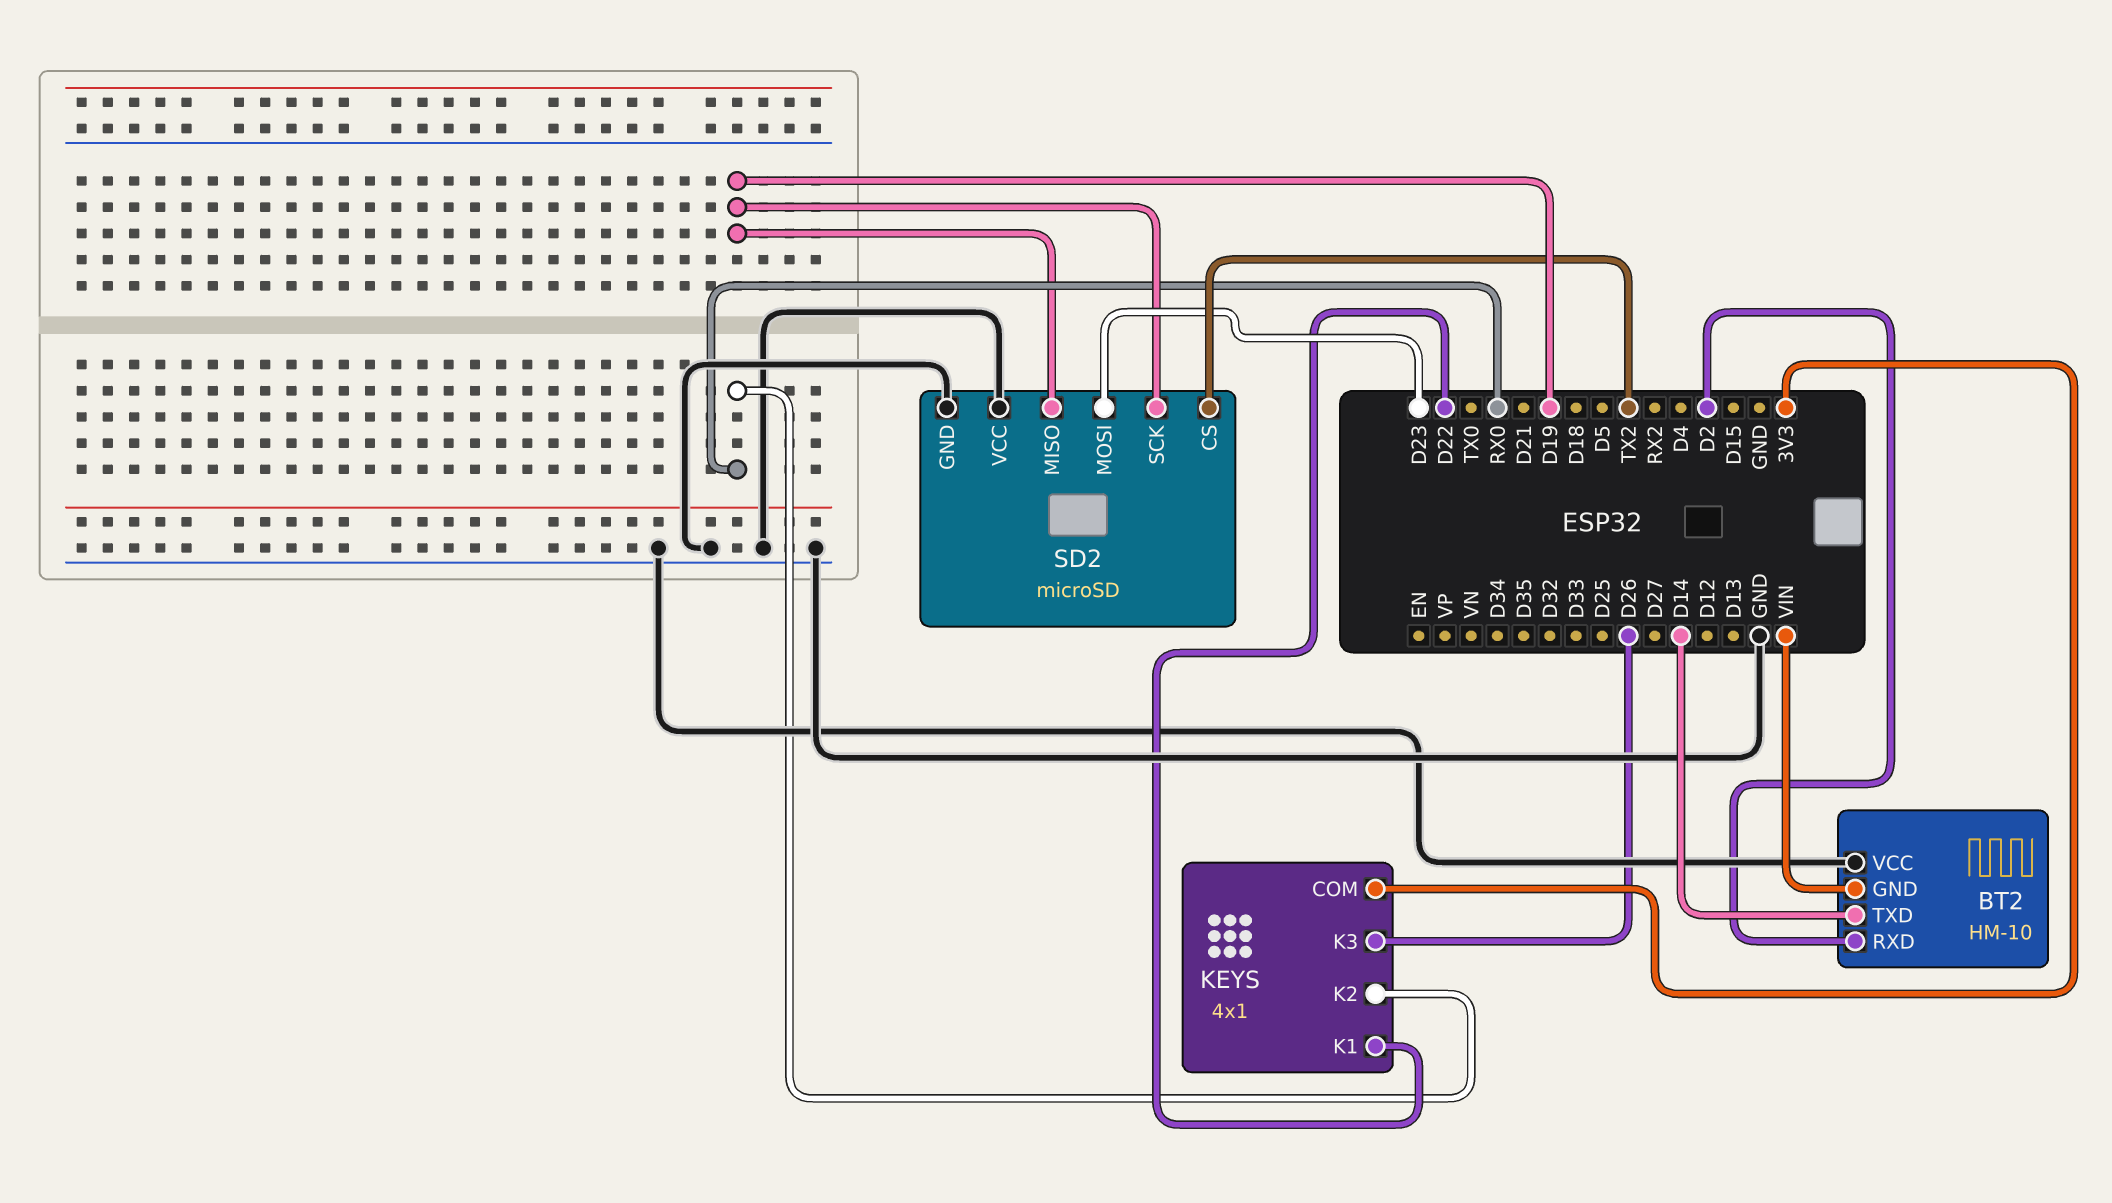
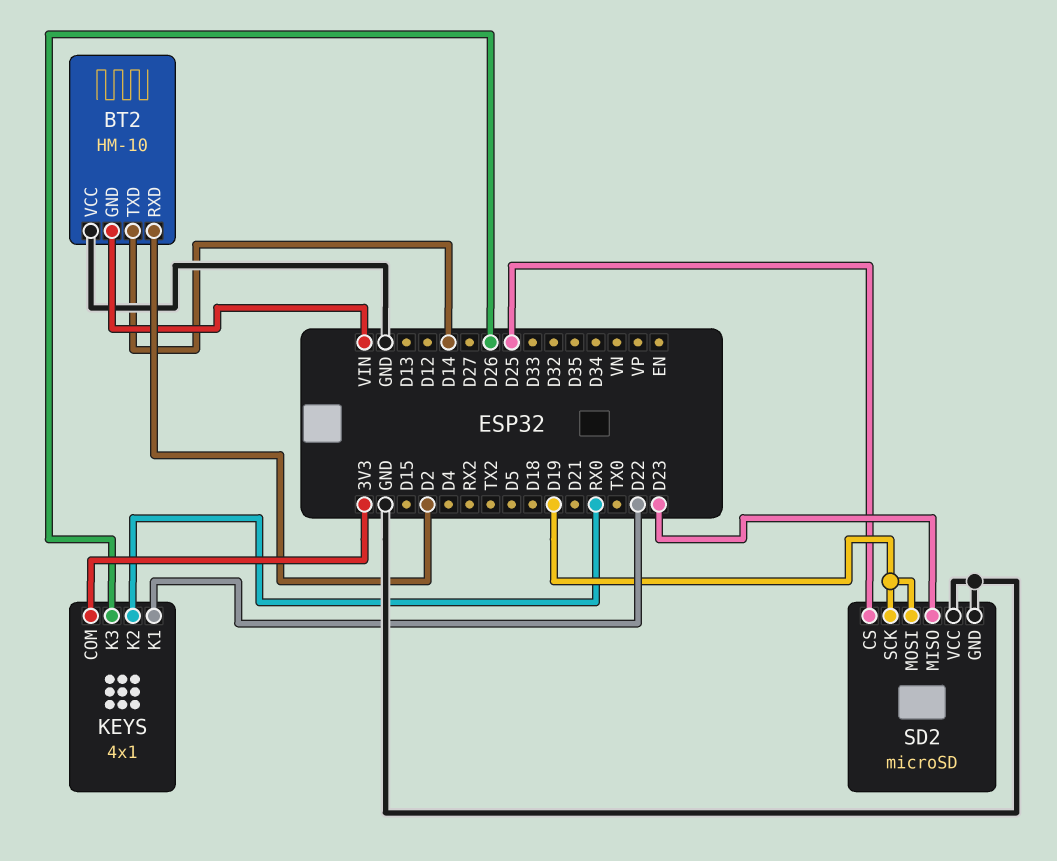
SD2 pin CS: TX2 -> D25
SD2 pin MISO: D19 -> D23
SD2 pin MOSI: D23 -> D19

